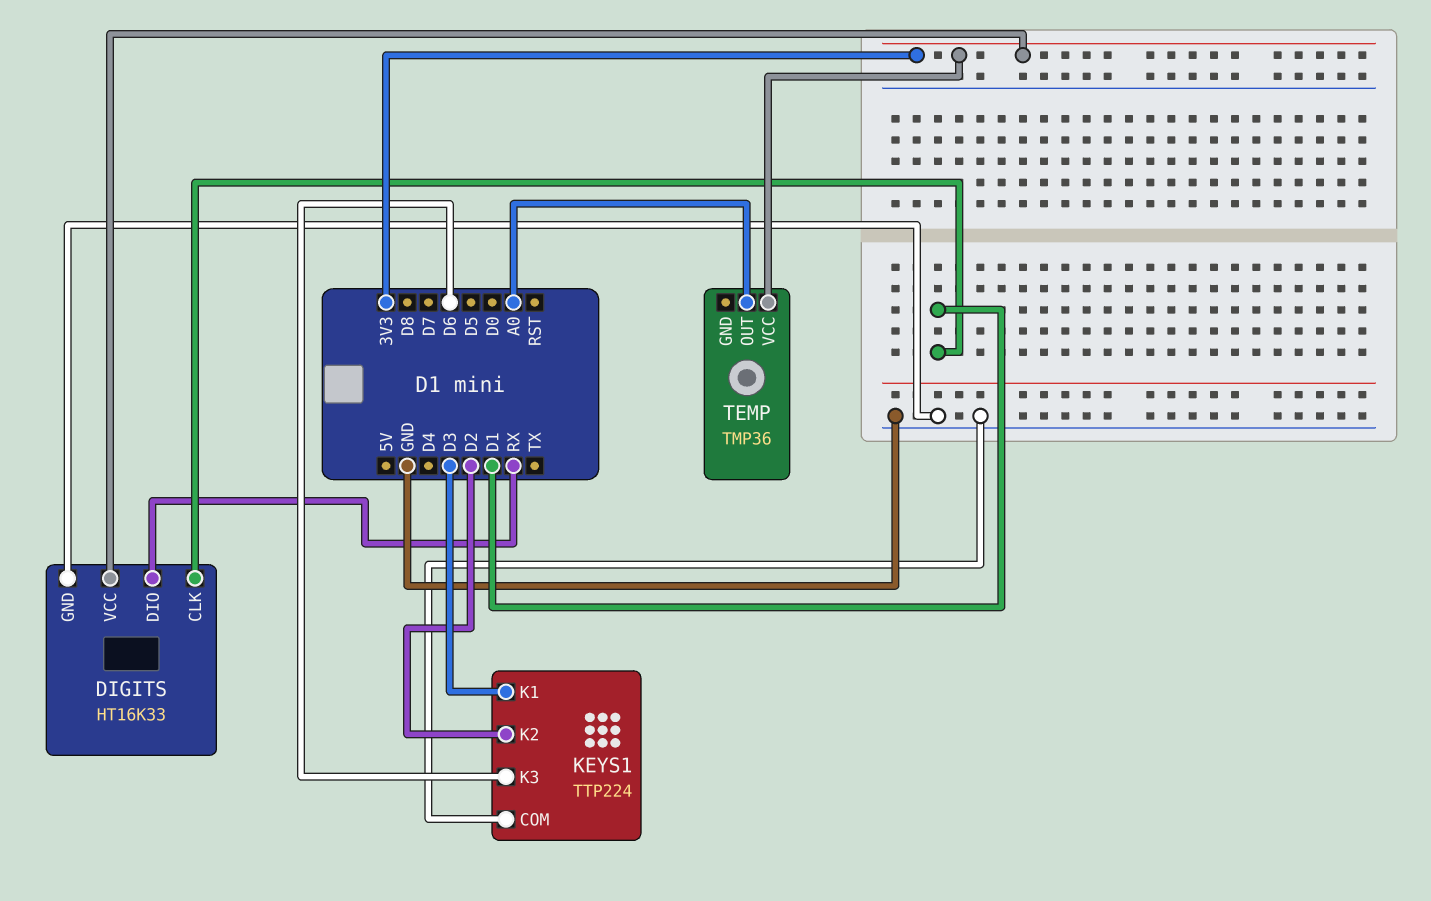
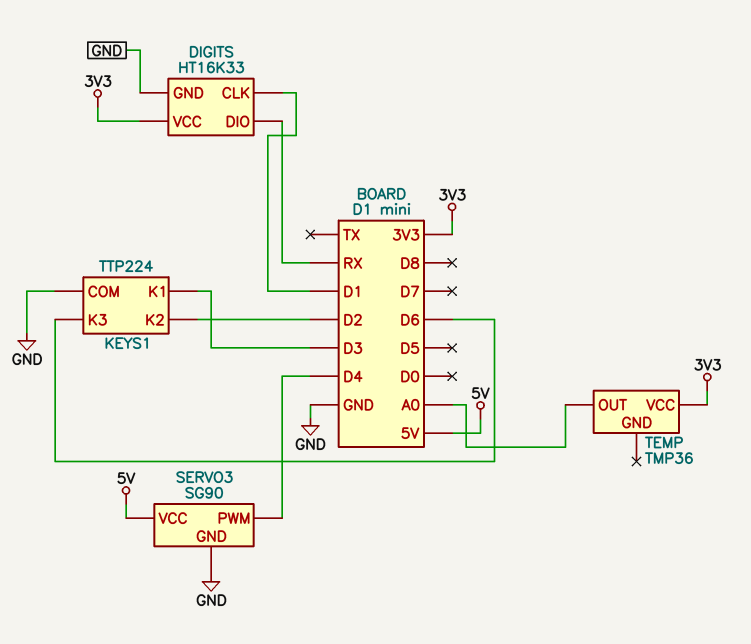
SERVO3: none -> SG90
SERVO3 pin GND: none -> GND
SERVO3 pin PWM: none -> D4
SERVO3 pin VCC: none -> 5V

